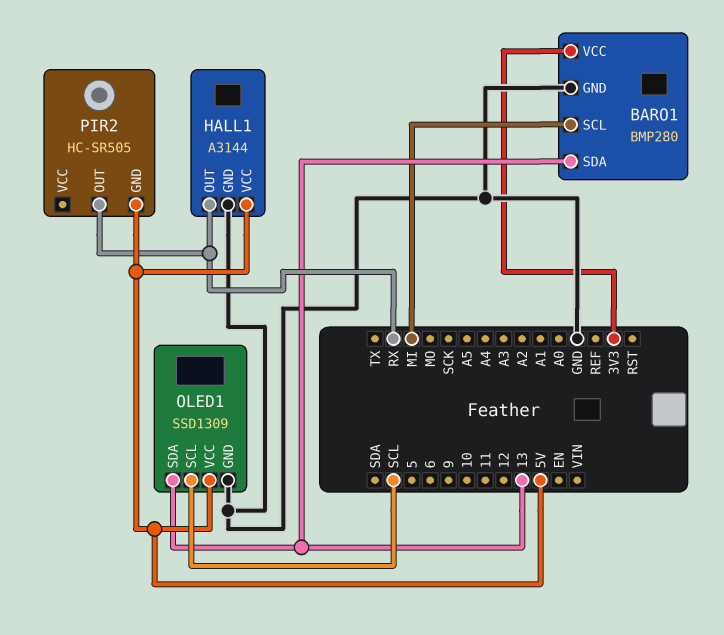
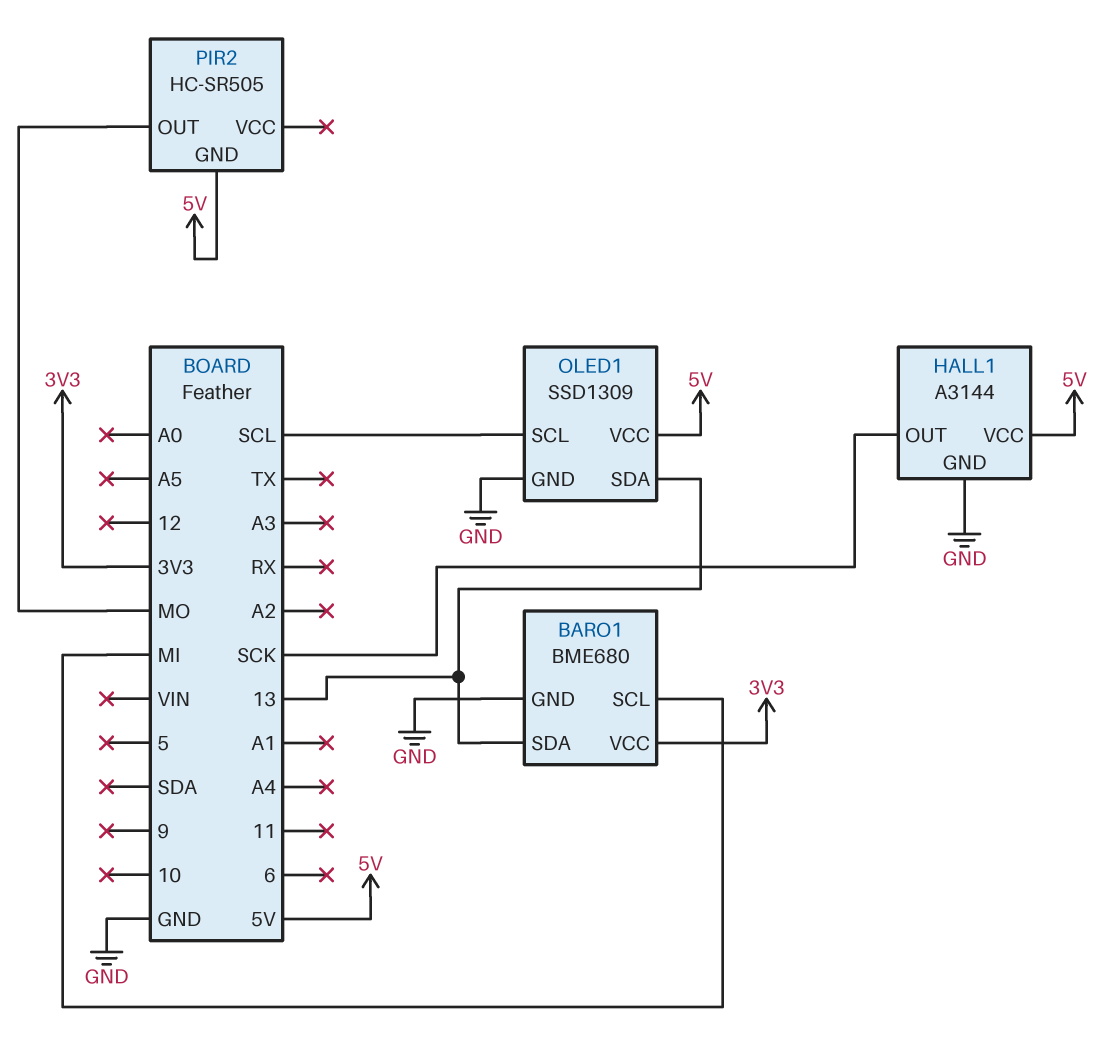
BARO1: BMP280 -> BME680
HALL1 pin OUT: RX -> SCK
PIR2 pin OUT: RX -> MO

